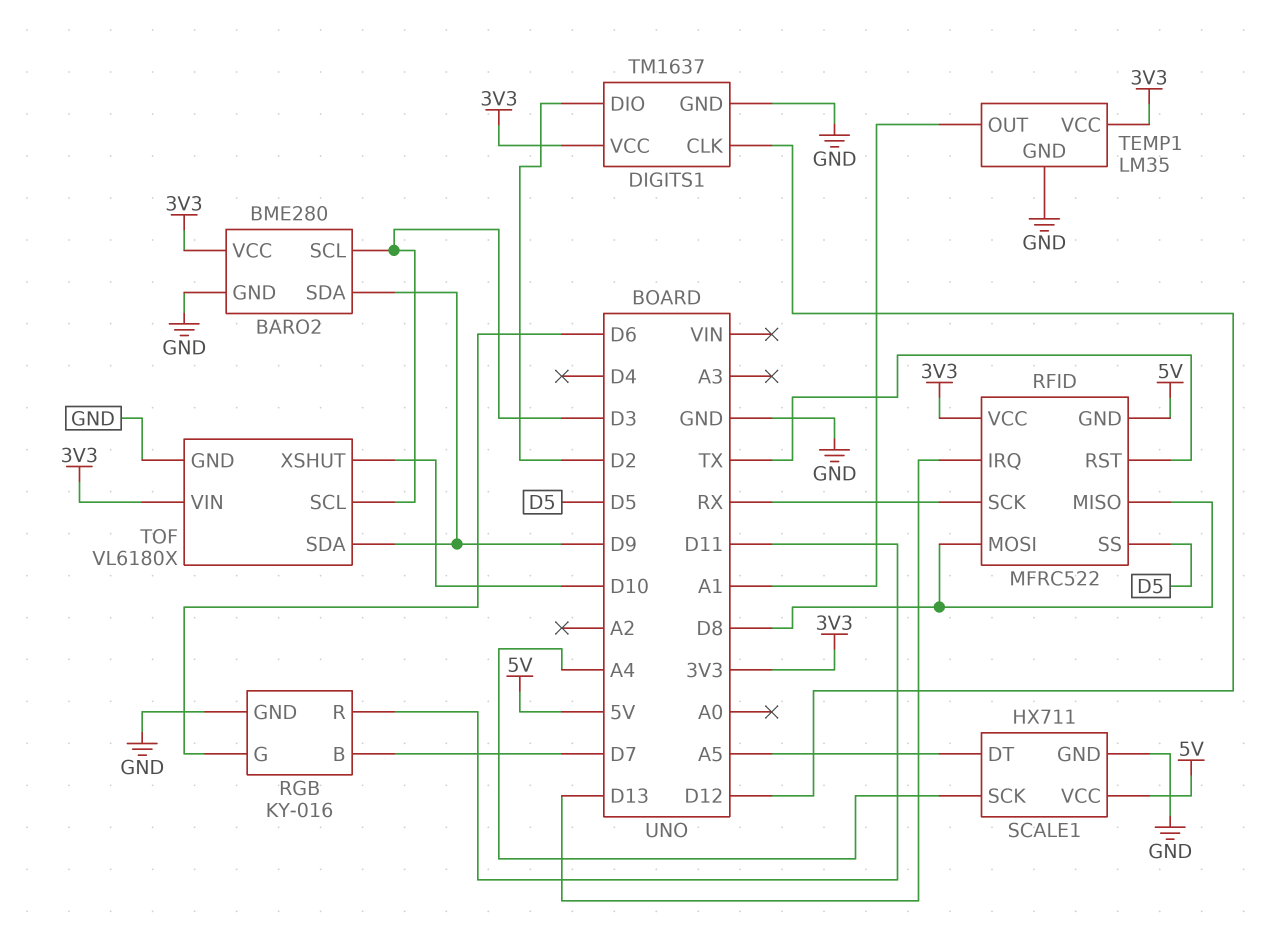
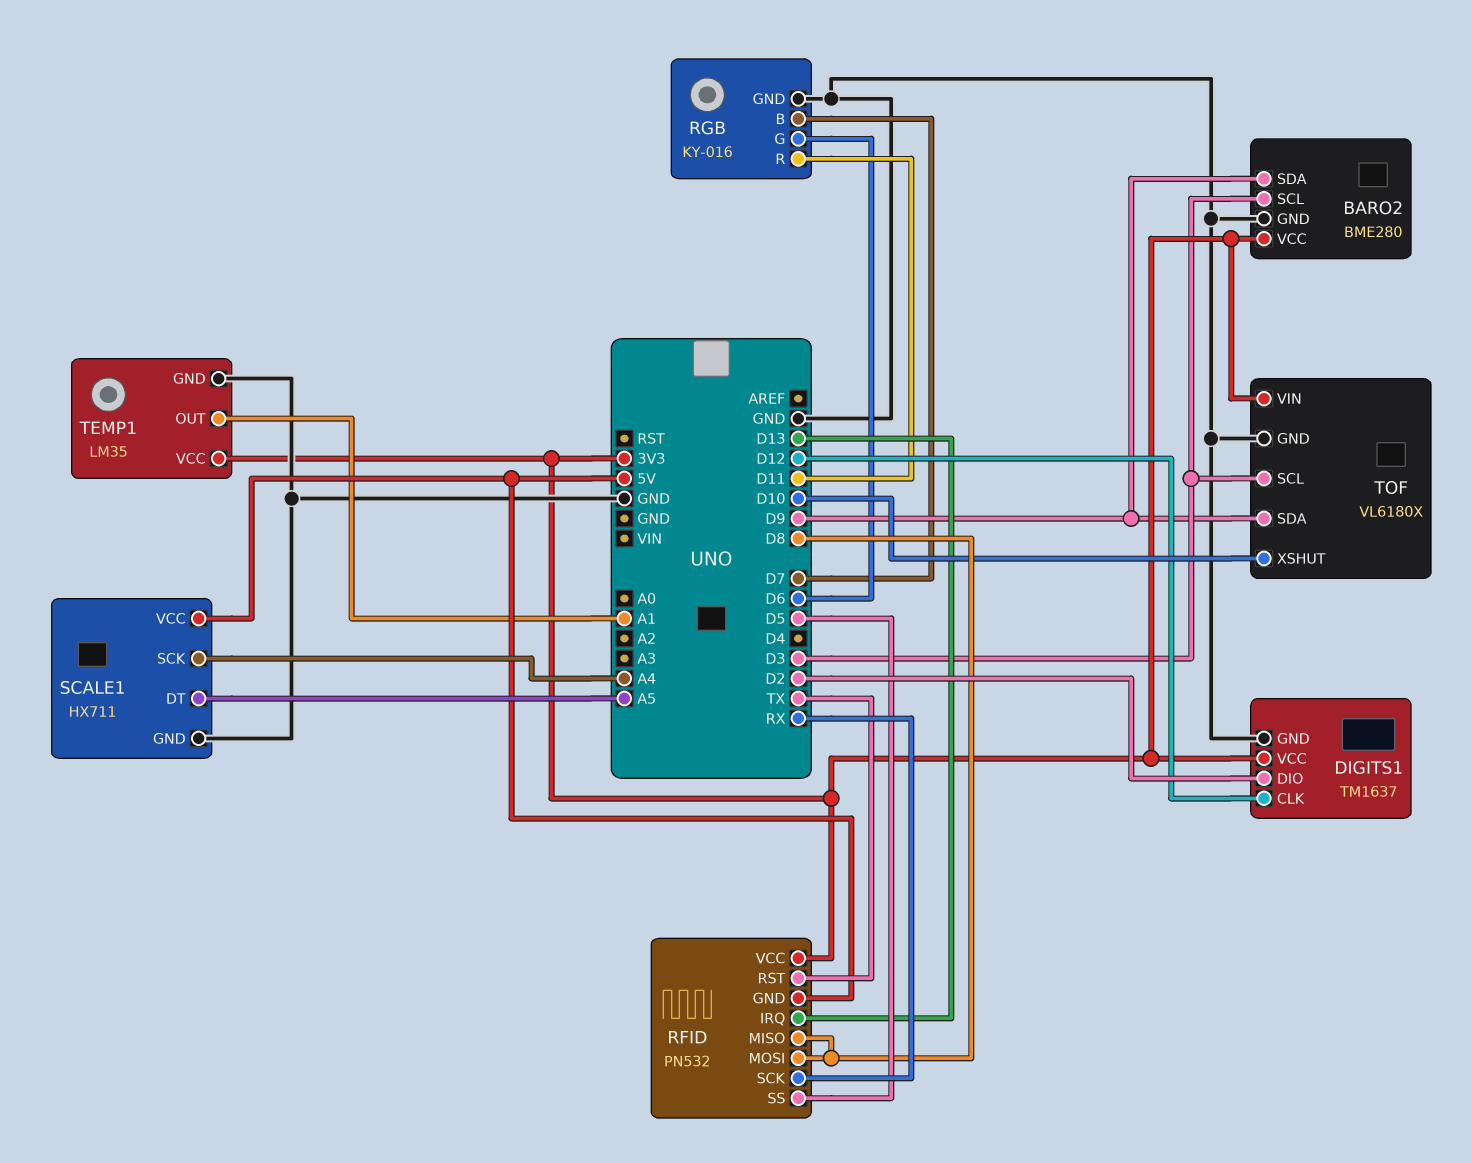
RFID: MFRC522 -> PN532

